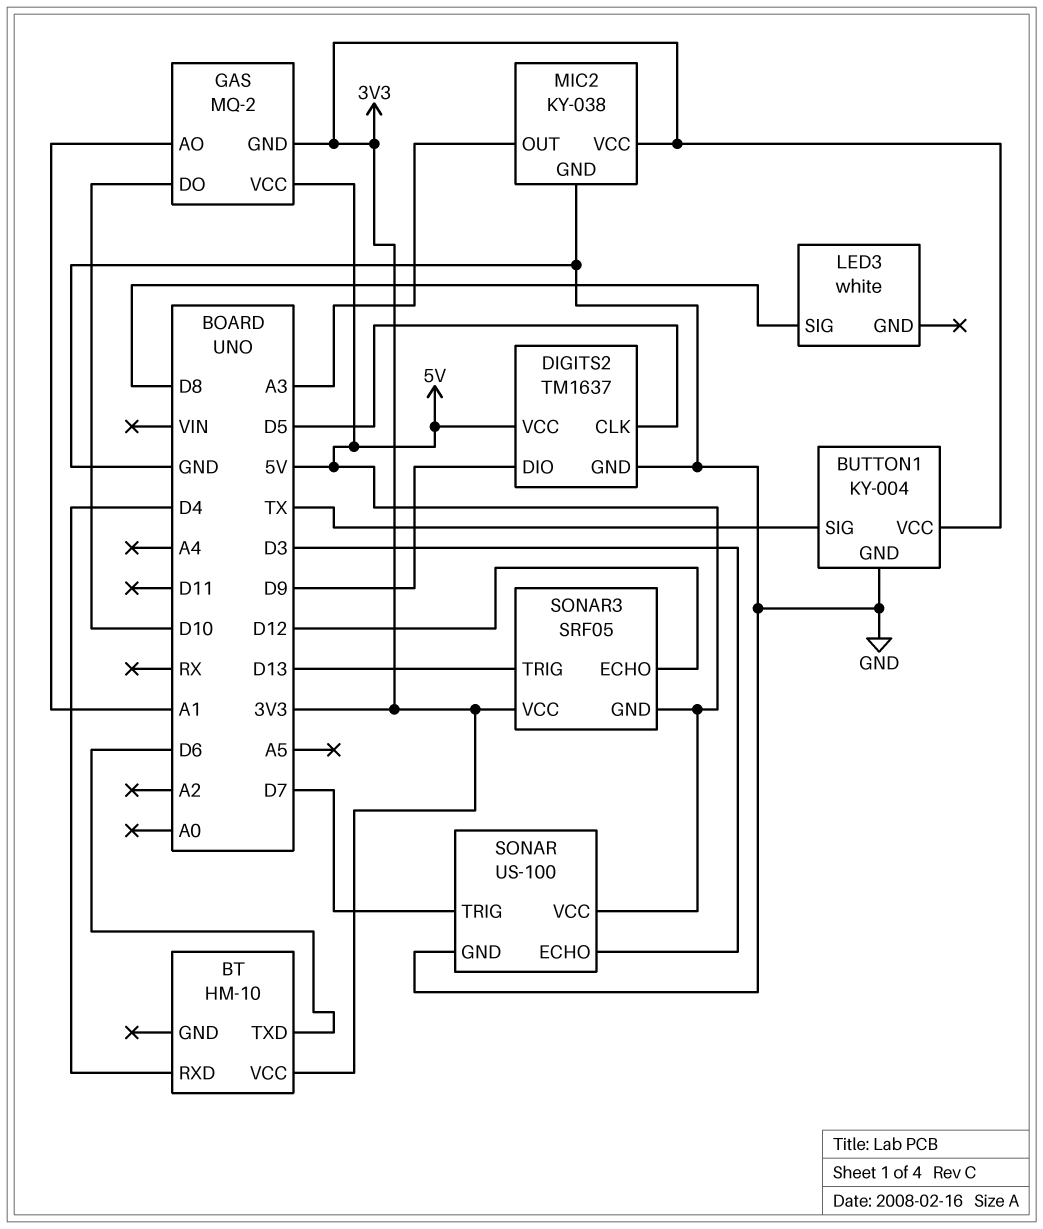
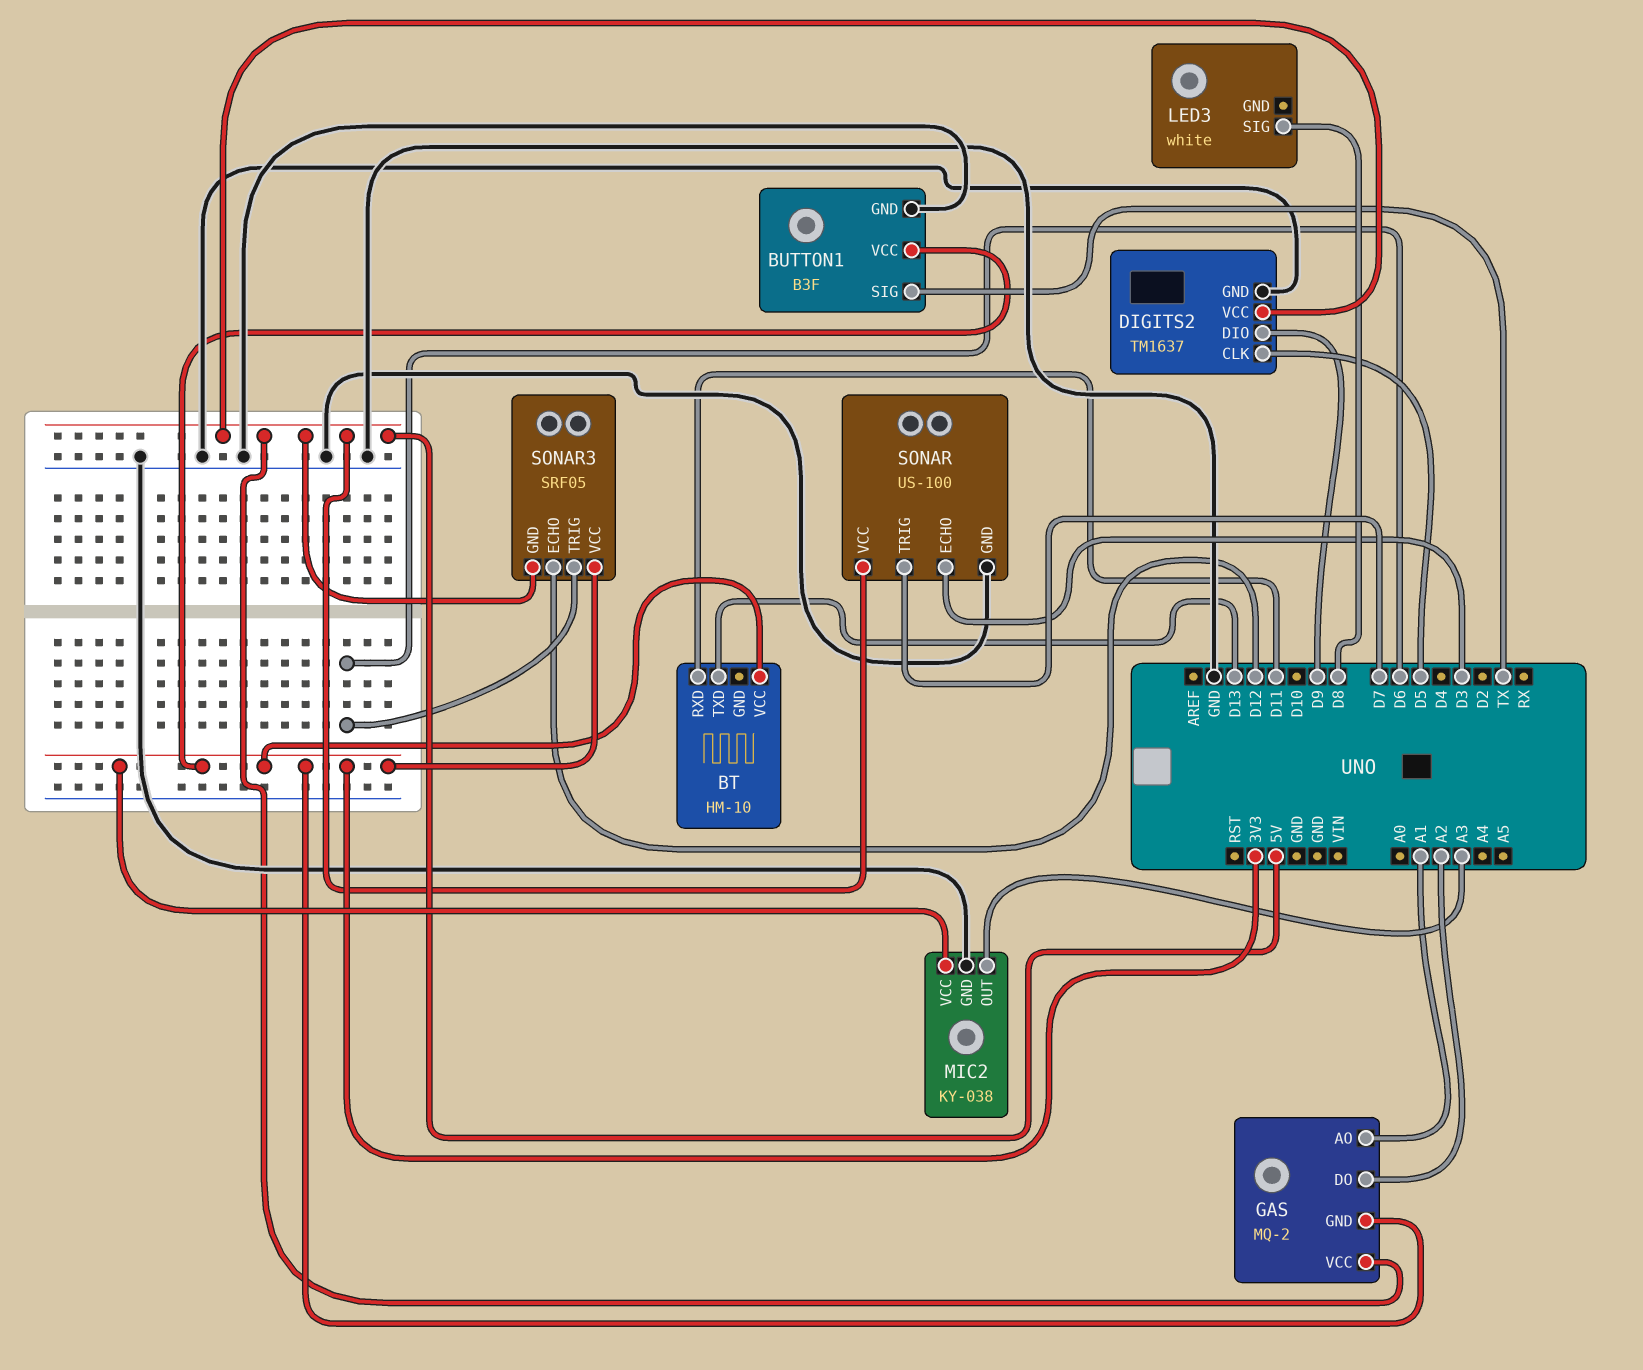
BT pin RXD: D4 -> D11
BT pin TXD: D6 -> D13
BUTTON1: KY-004 -> B3F
GAS pin DO: D10 -> A2
SONAR3 pin TRIG: D13 -> D6

